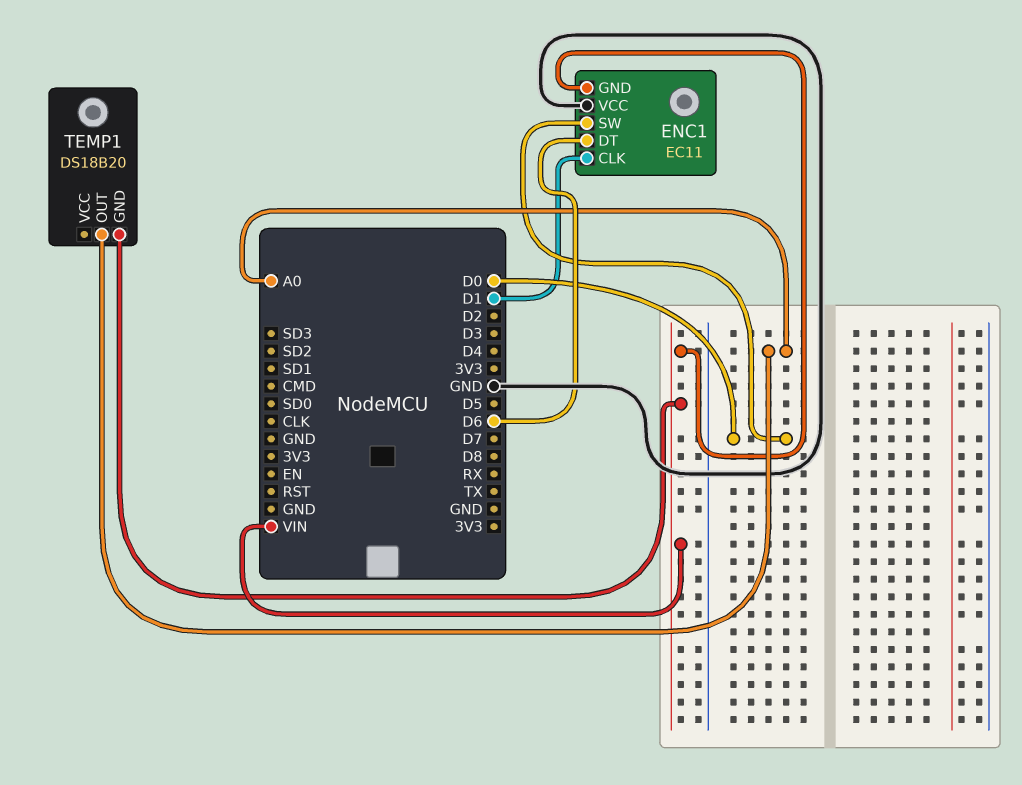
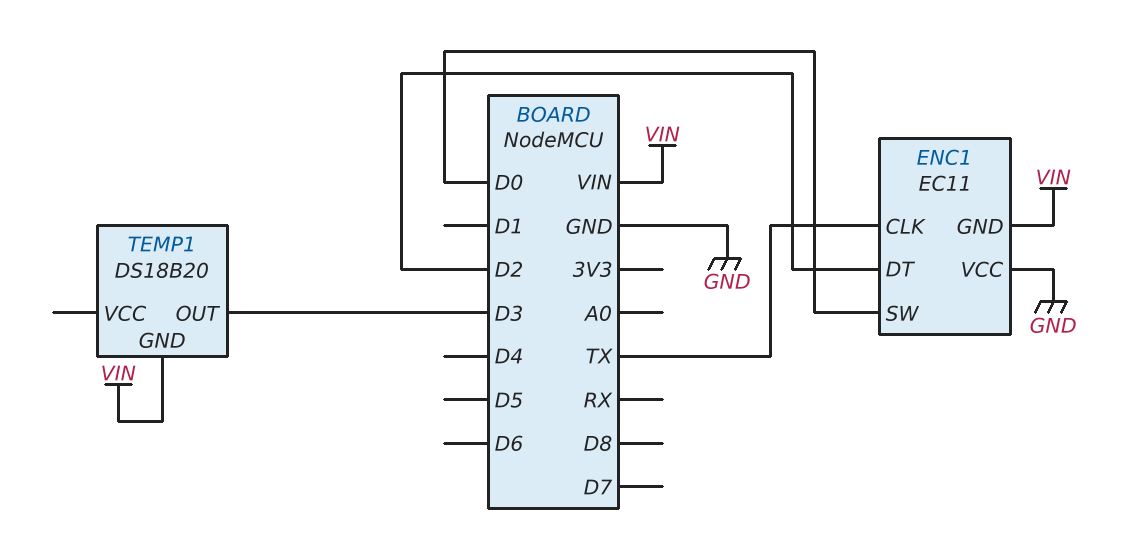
ENC1 pin CLK: D1 -> TX
ENC1 pin DT: D6 -> D2
TEMP1 pin OUT: A0 -> D3

